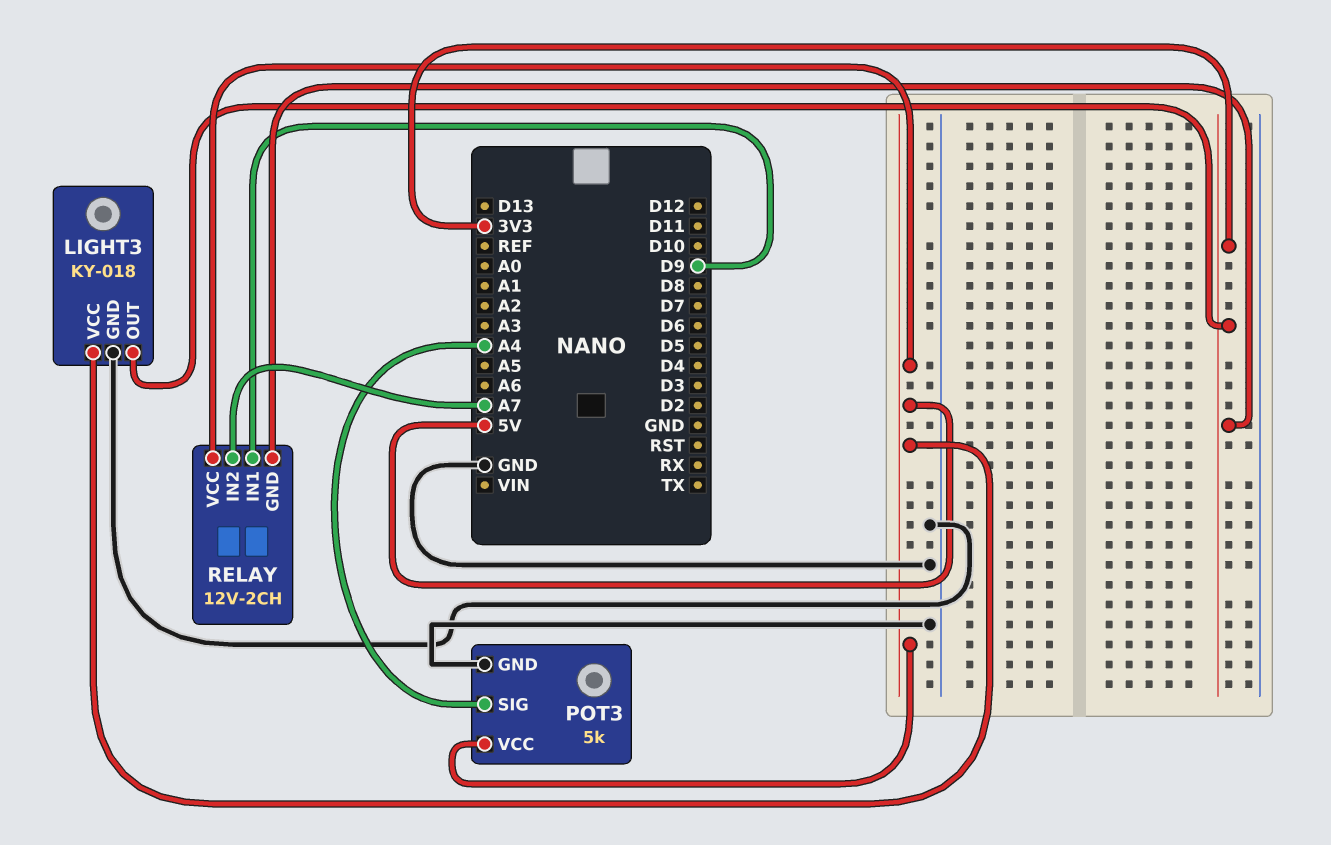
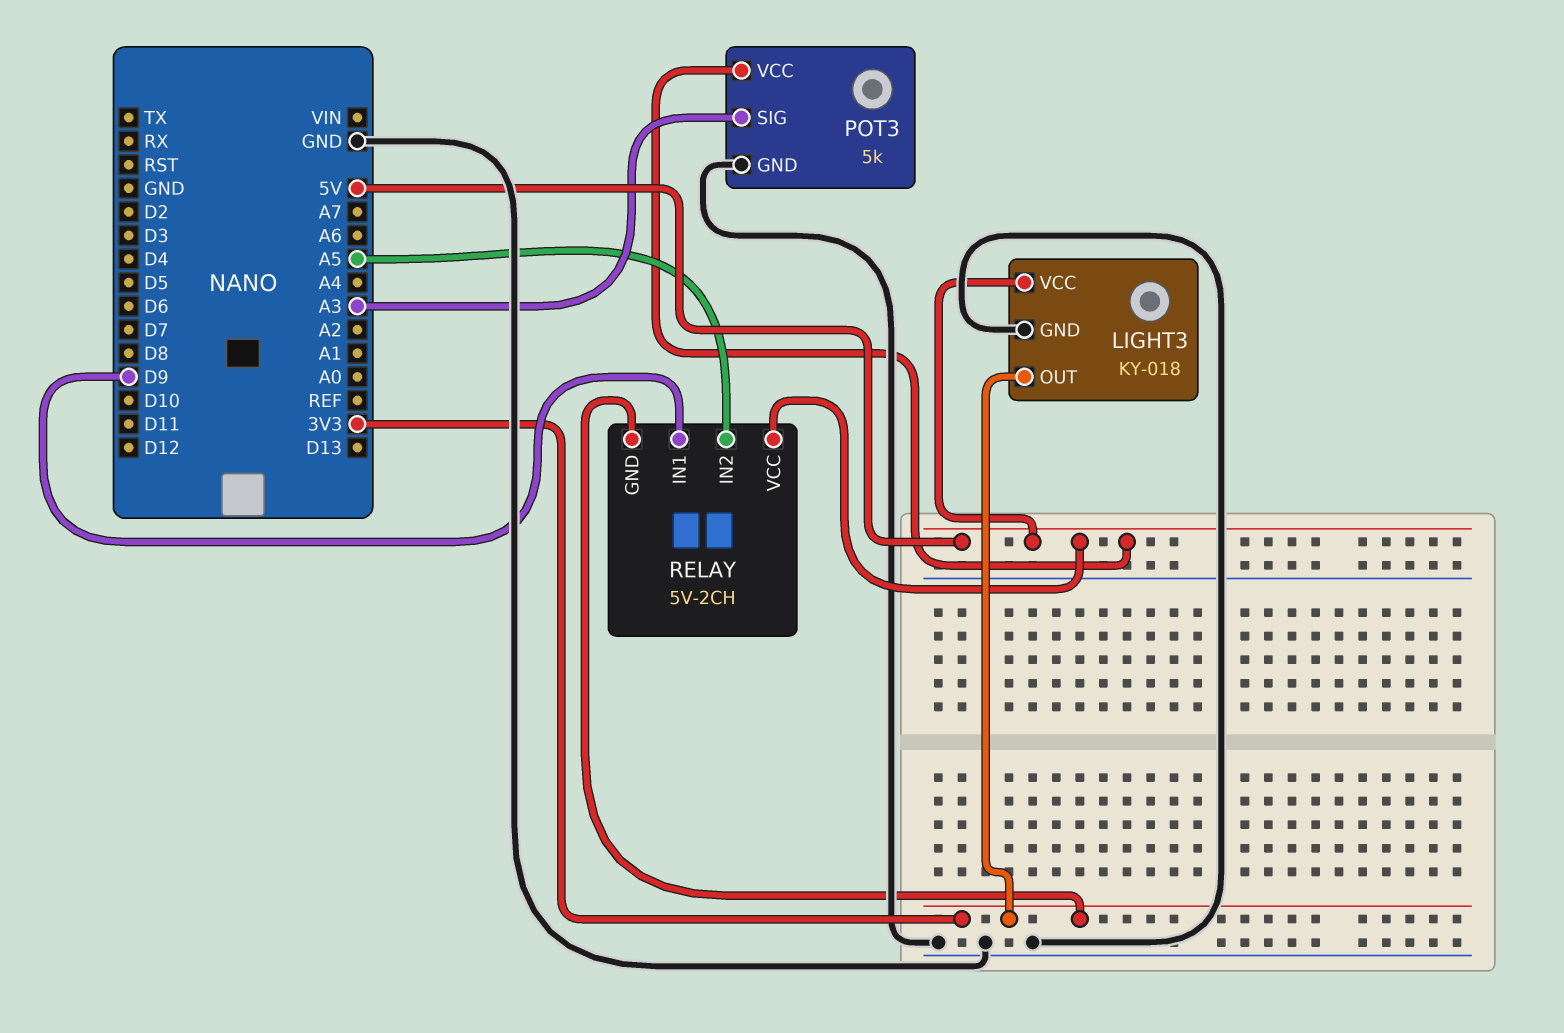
POT3 pin SIG: A4 -> A3
RELAY: 12V-2CH -> 5V-2CH
RELAY pin IN2: A7 -> A5

